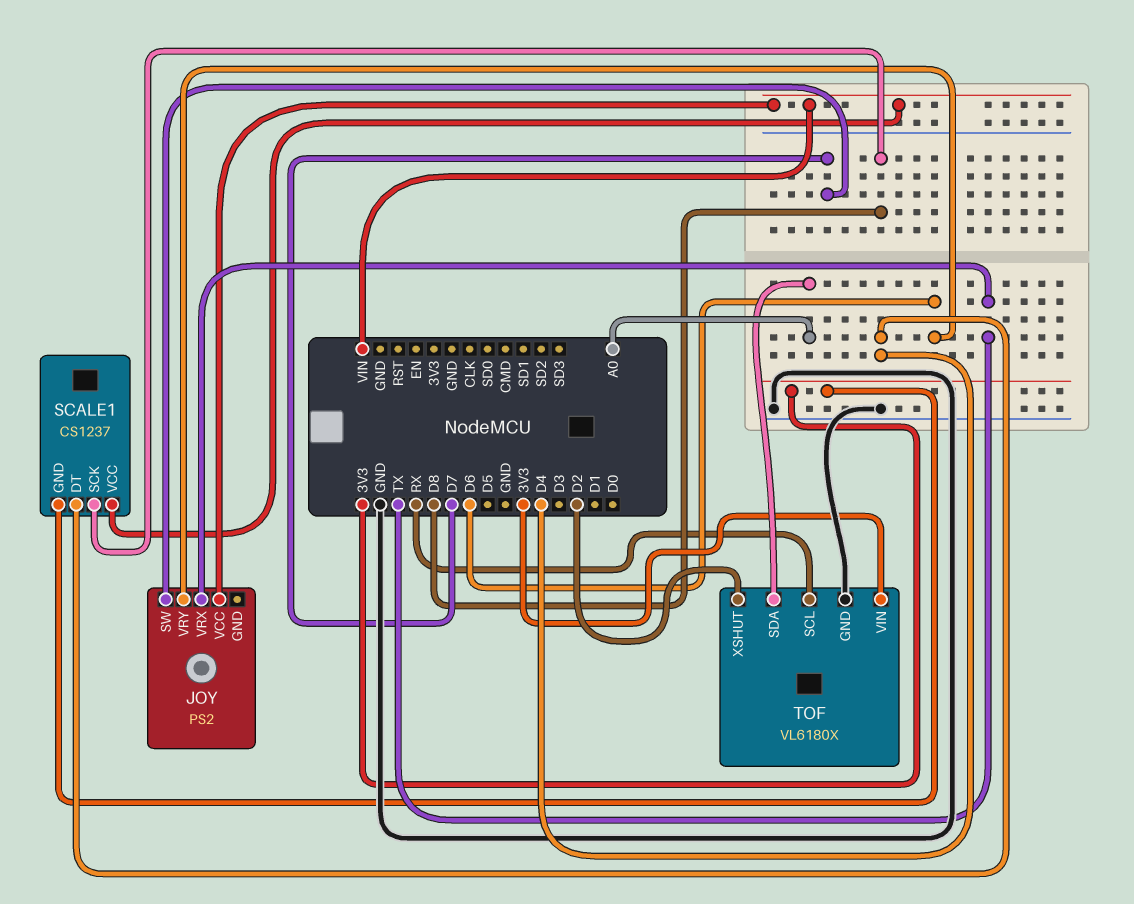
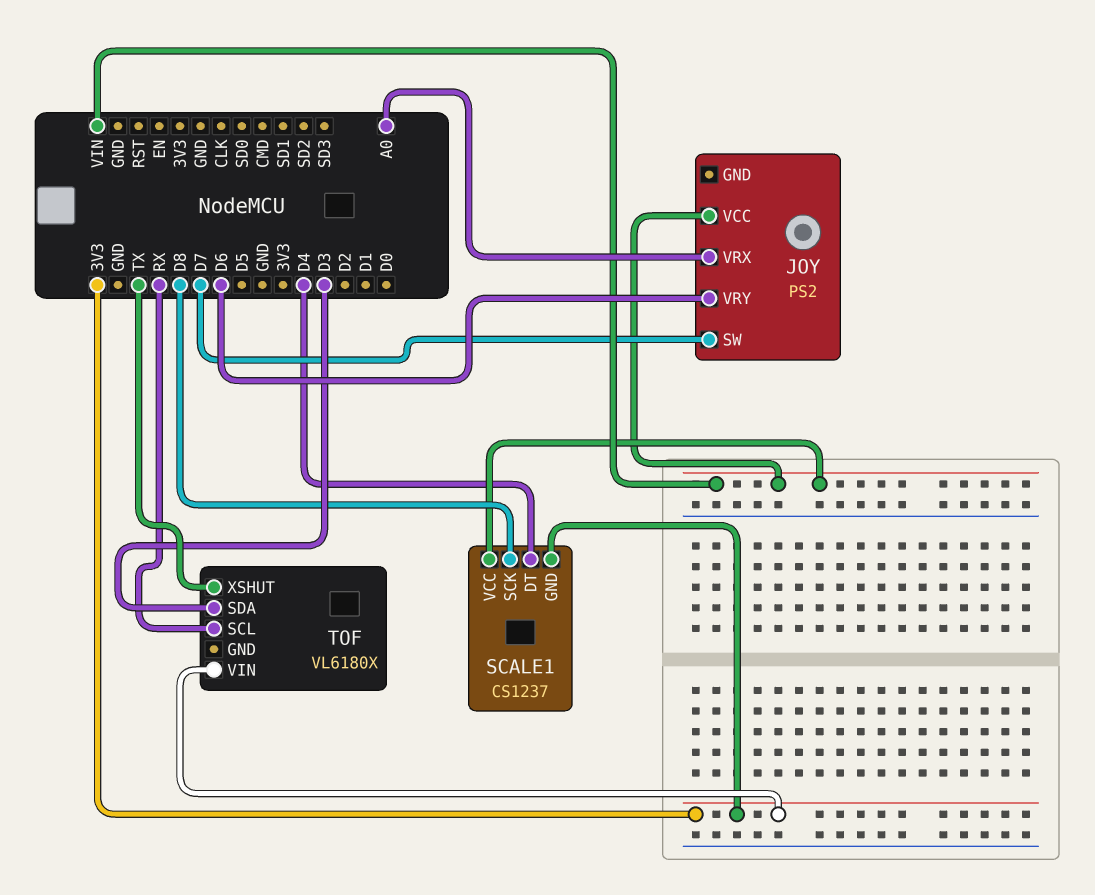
JOY pin VRX: TX -> A0
TOF pin GND: GND -> none
TOF pin SDA: A0 -> D3
TOF pin XSHUT: D2 -> TX

